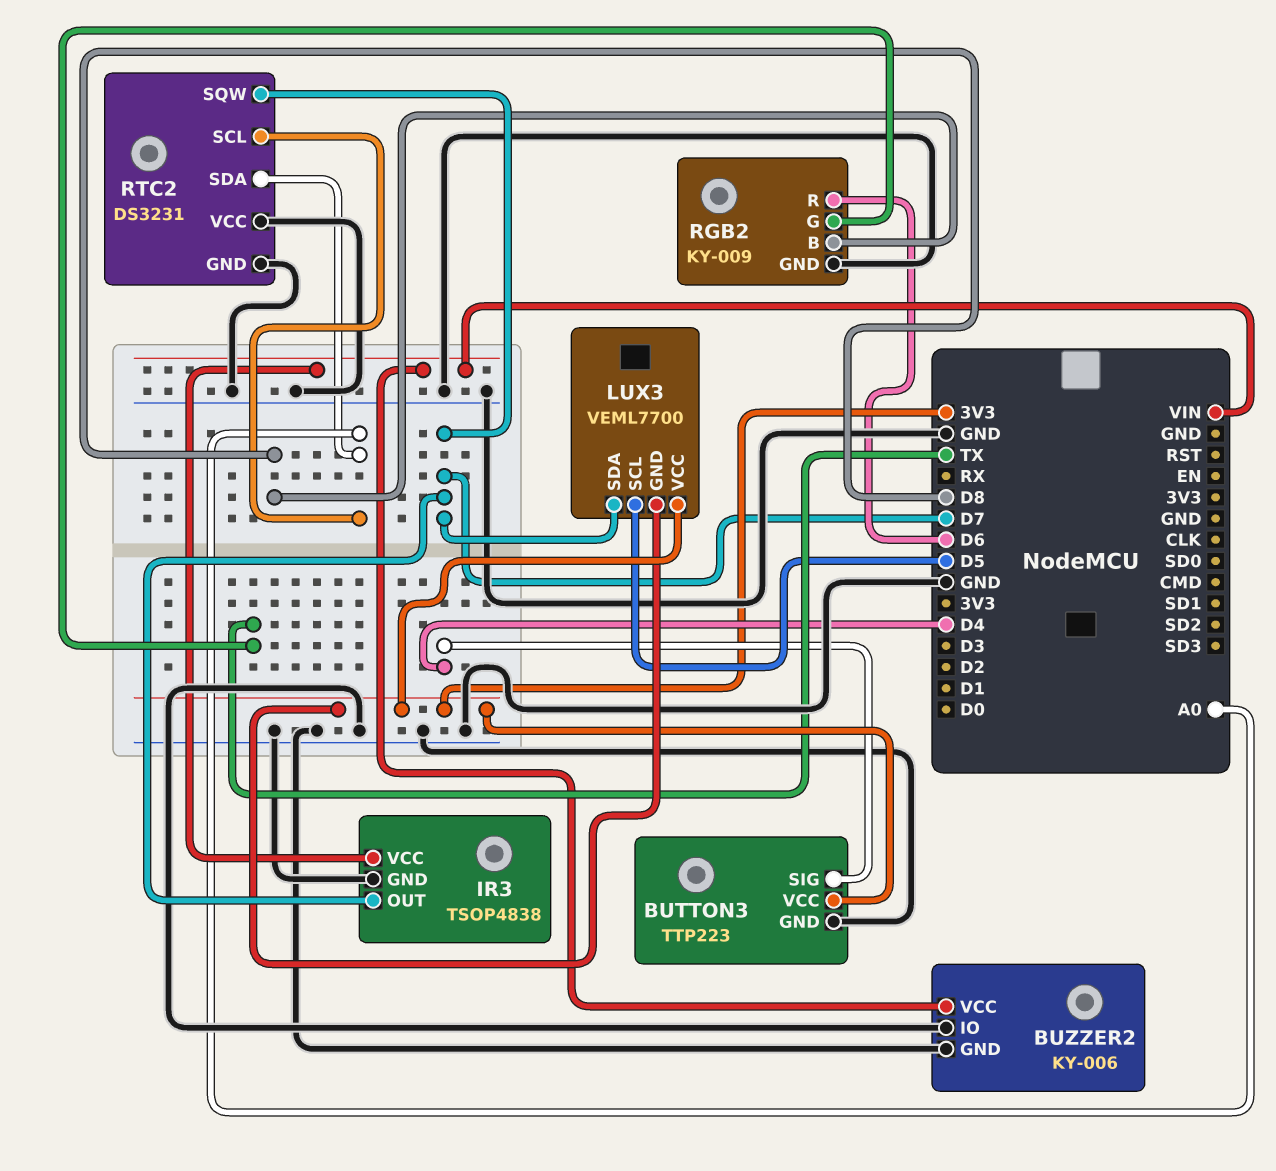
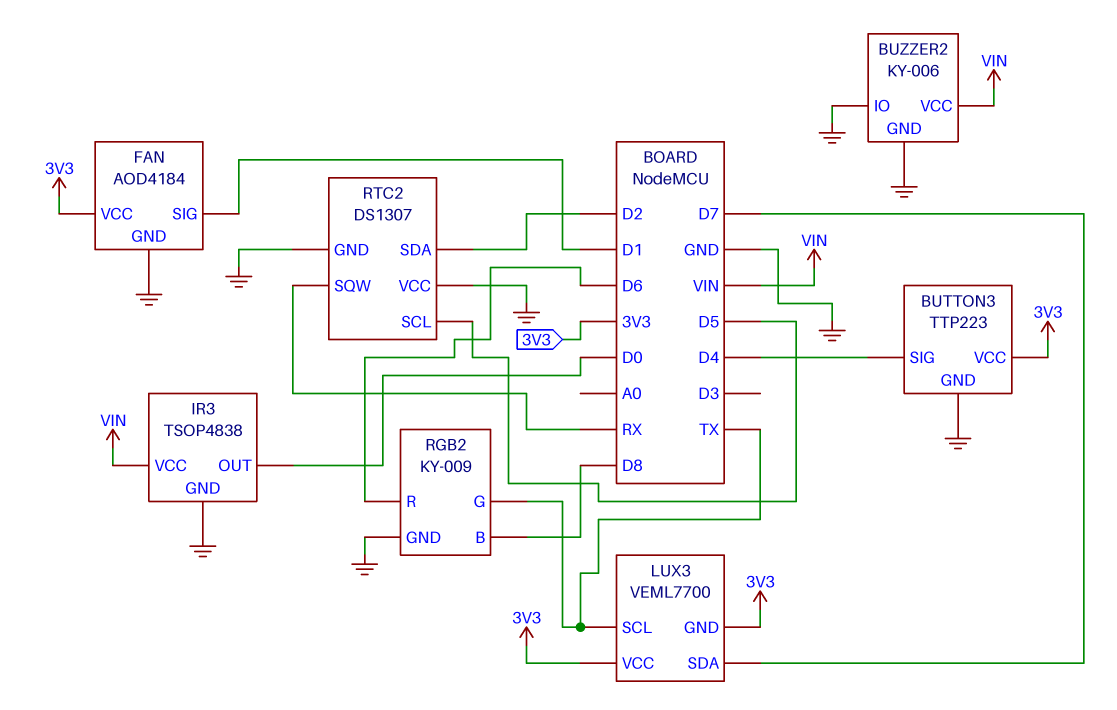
FAN: none -> AOD4184
FAN pin GND: none -> GND
FAN pin SIG: none -> D1
FAN pin VCC: none -> 3V3
IR3 pin OUT: D7 -> D0
LUX3 pin SCL: D5 -> TX
RTC2: DS3231 -> DS1307
RTC2 pin SCL: A0 -> D5
RTC2 pin SDA: A0 -> D2
RTC2 pin SQW: D7 -> RX

